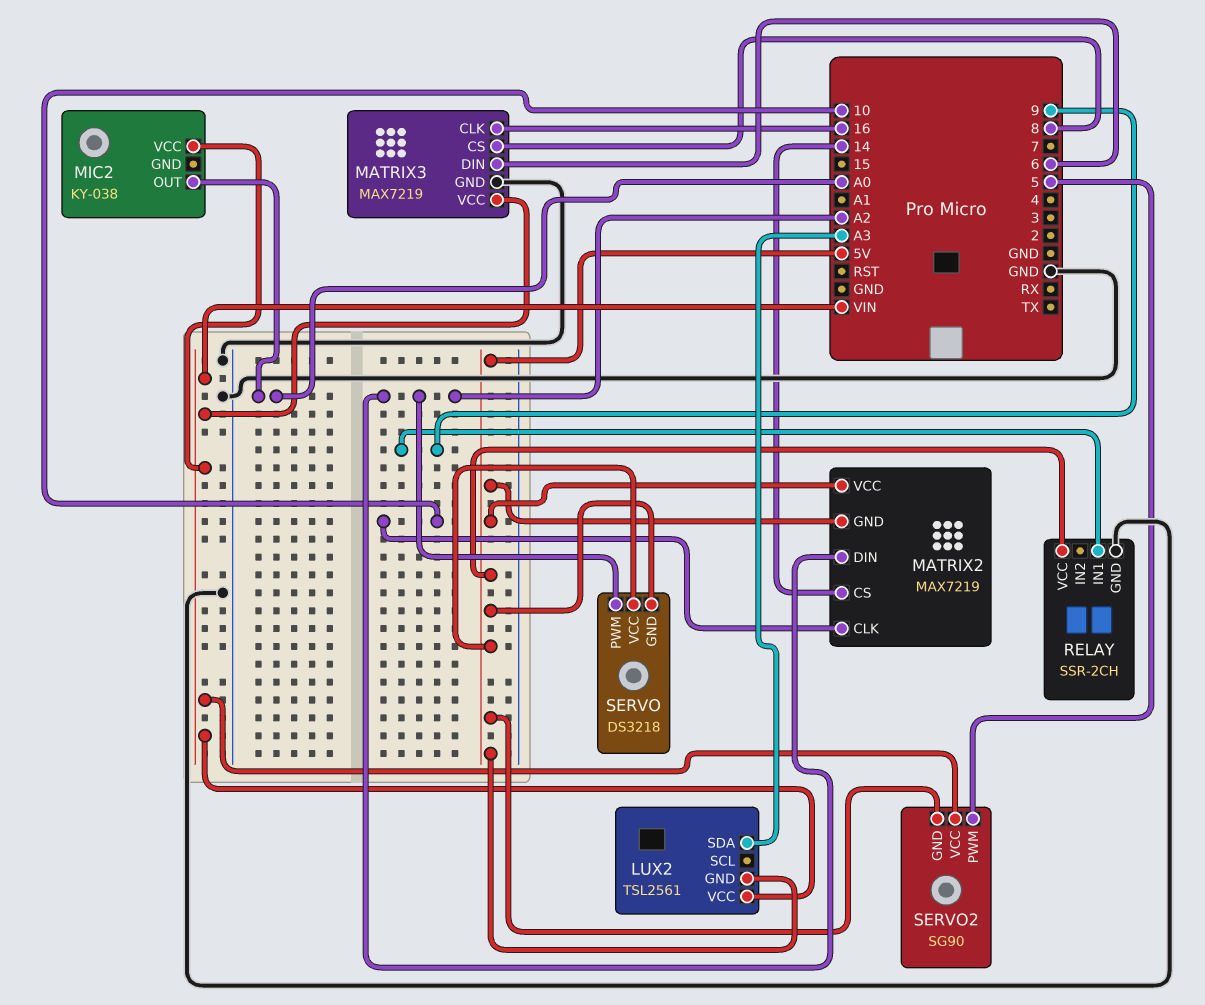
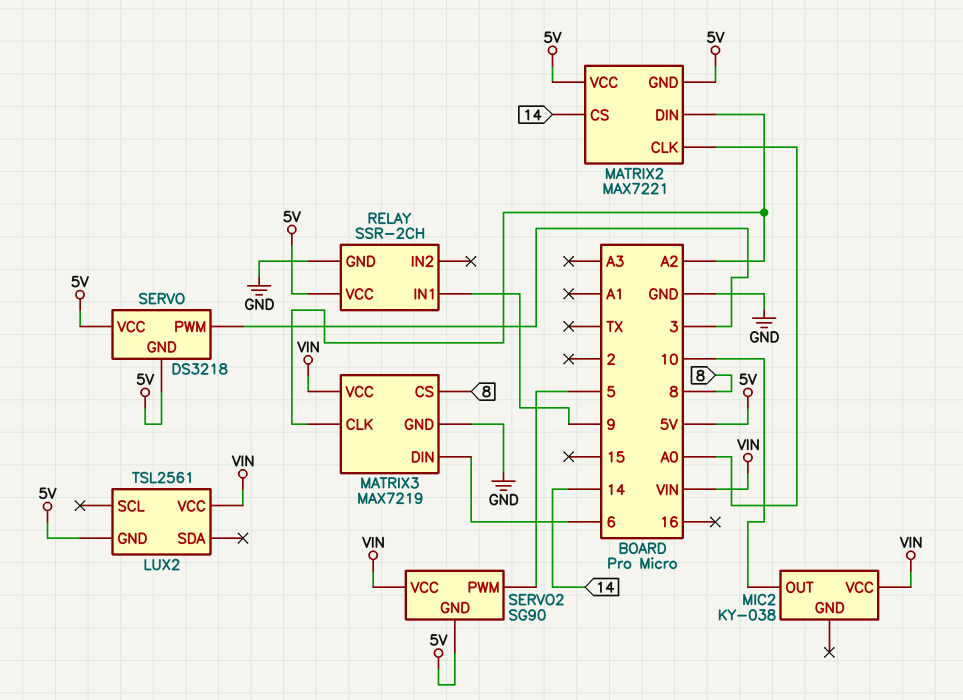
LUX2 pin SDA: A3 -> none
MATRIX2: MAX7219 -> MAX7221
MATRIX2 pin CLK: 10 -> A0
MATRIX3 pin CLK: 16 -> A2
MIC2 pin OUT: A0 -> 10
SERVO pin PWM: A2 -> 3

